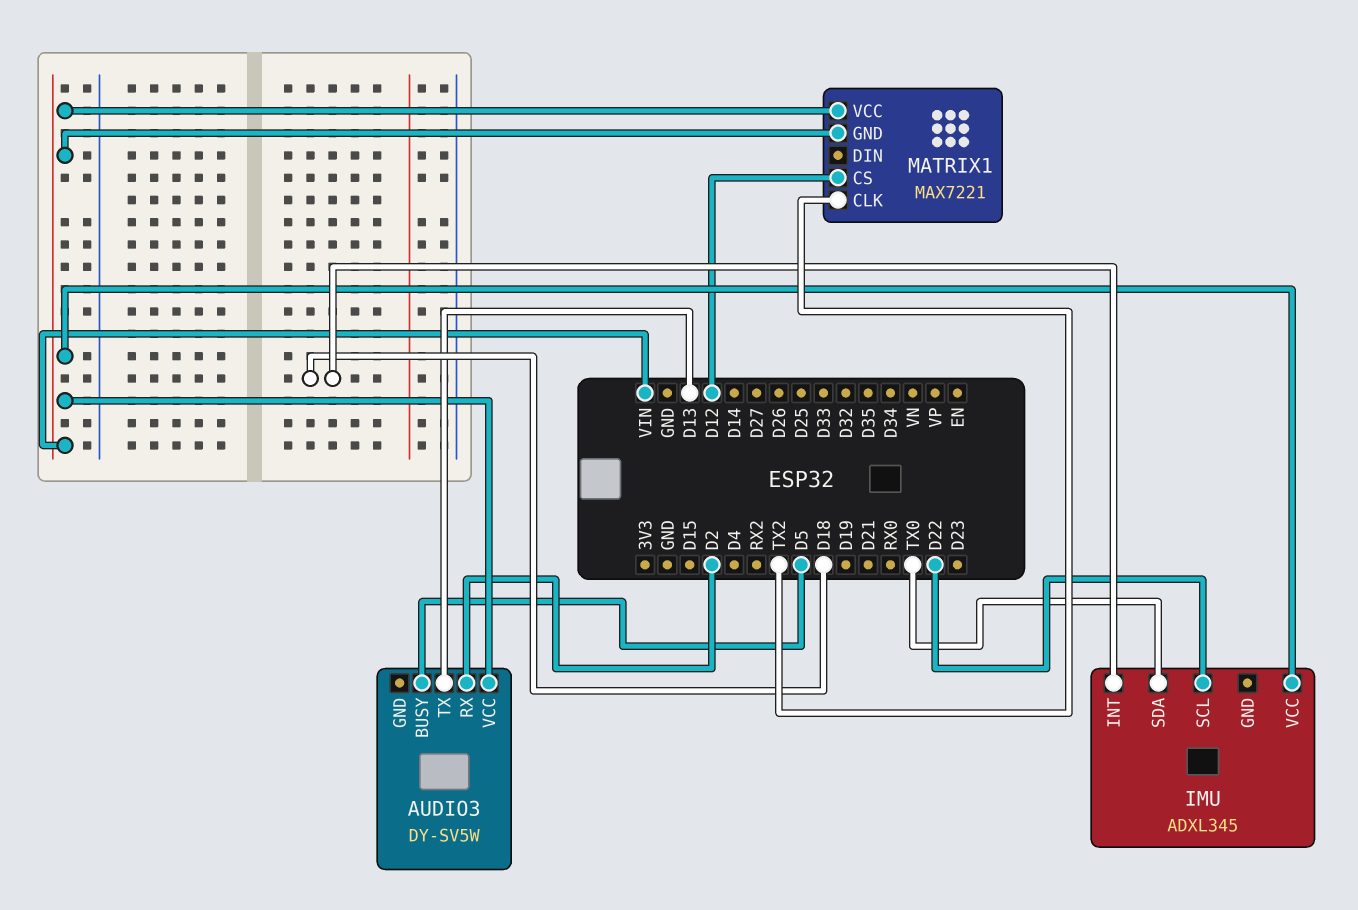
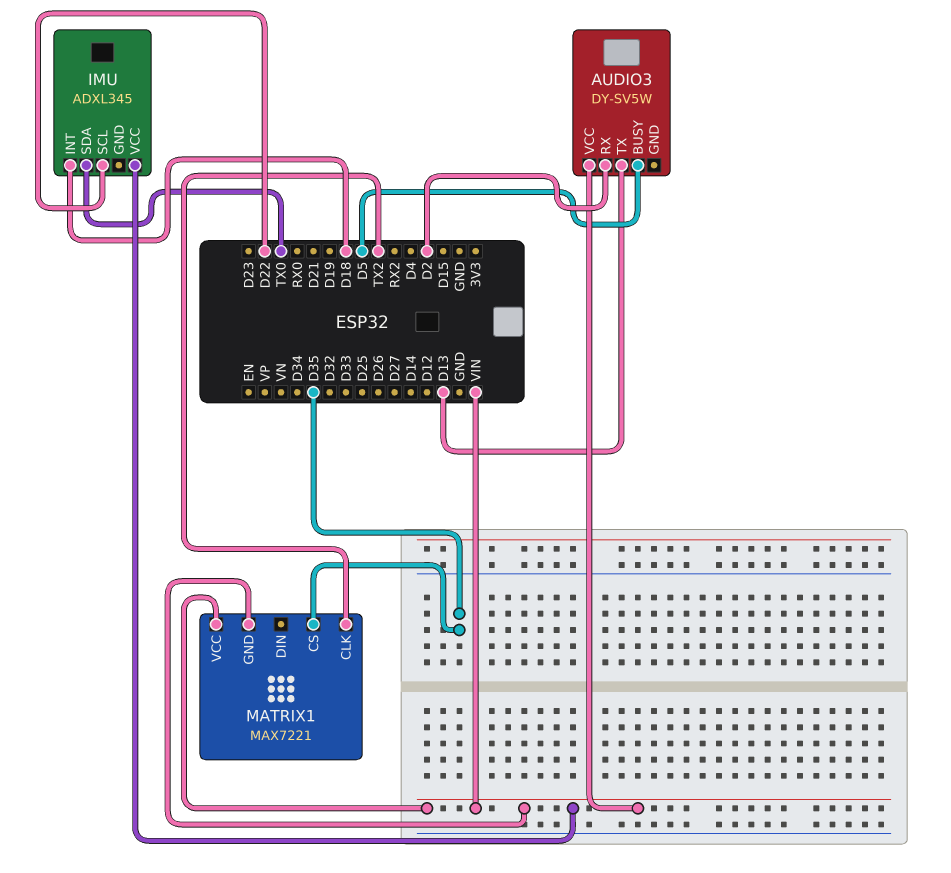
MATRIX1 pin CS: D12 -> D35

